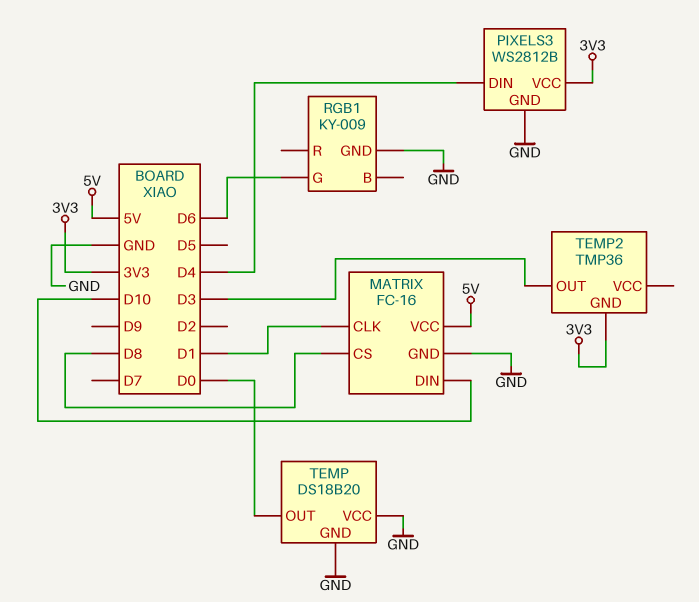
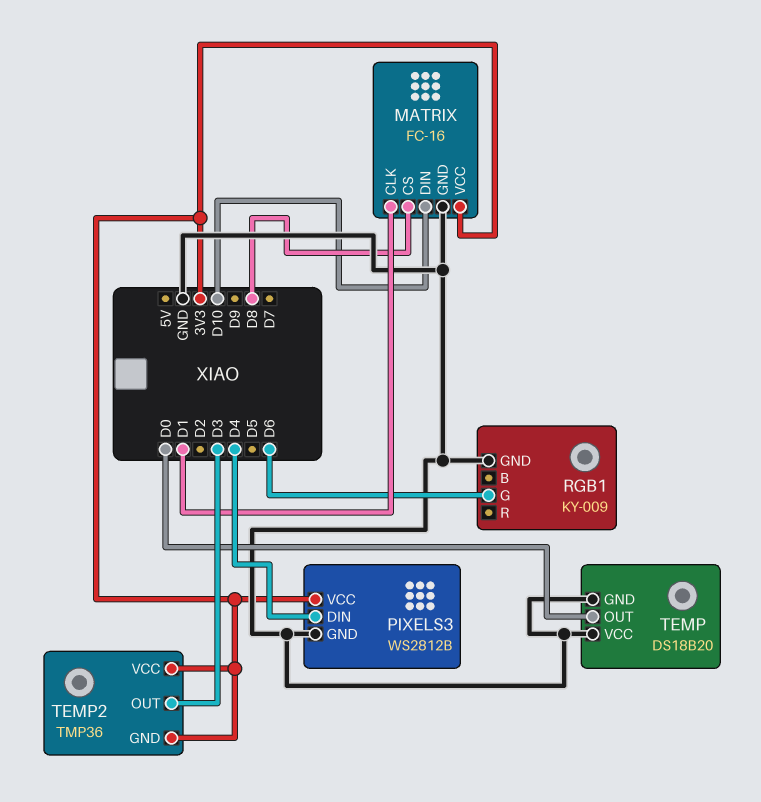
MATRIX pin VCC: 5V -> 3V3
TEMP2 pin VCC: none -> 3V3

